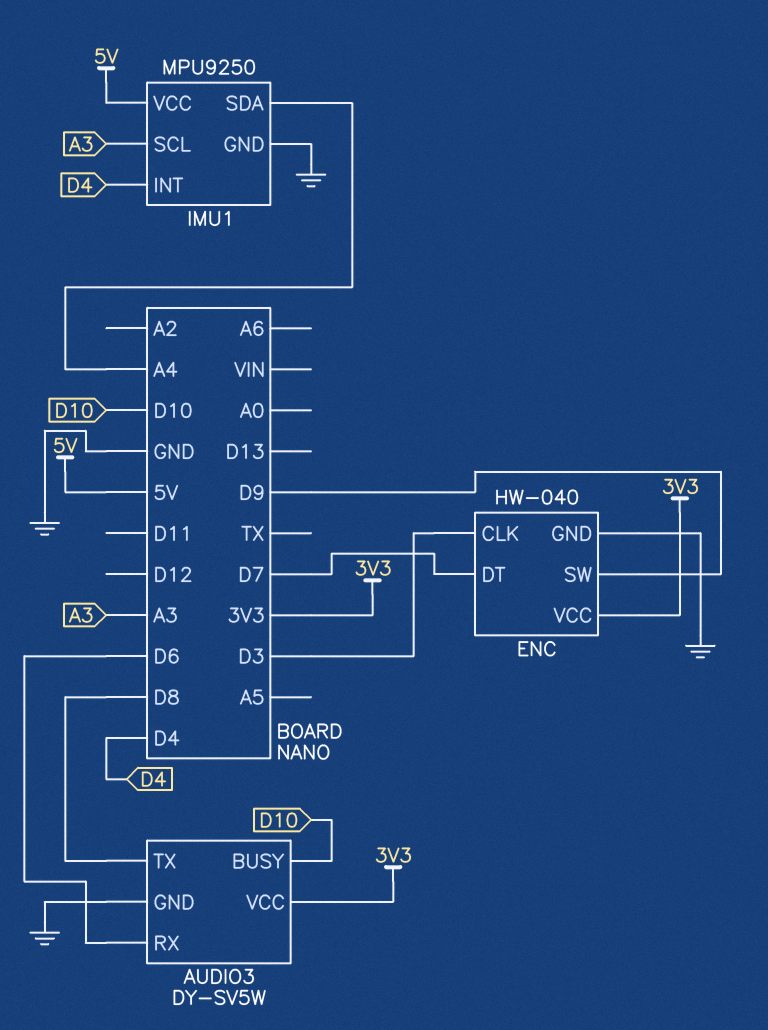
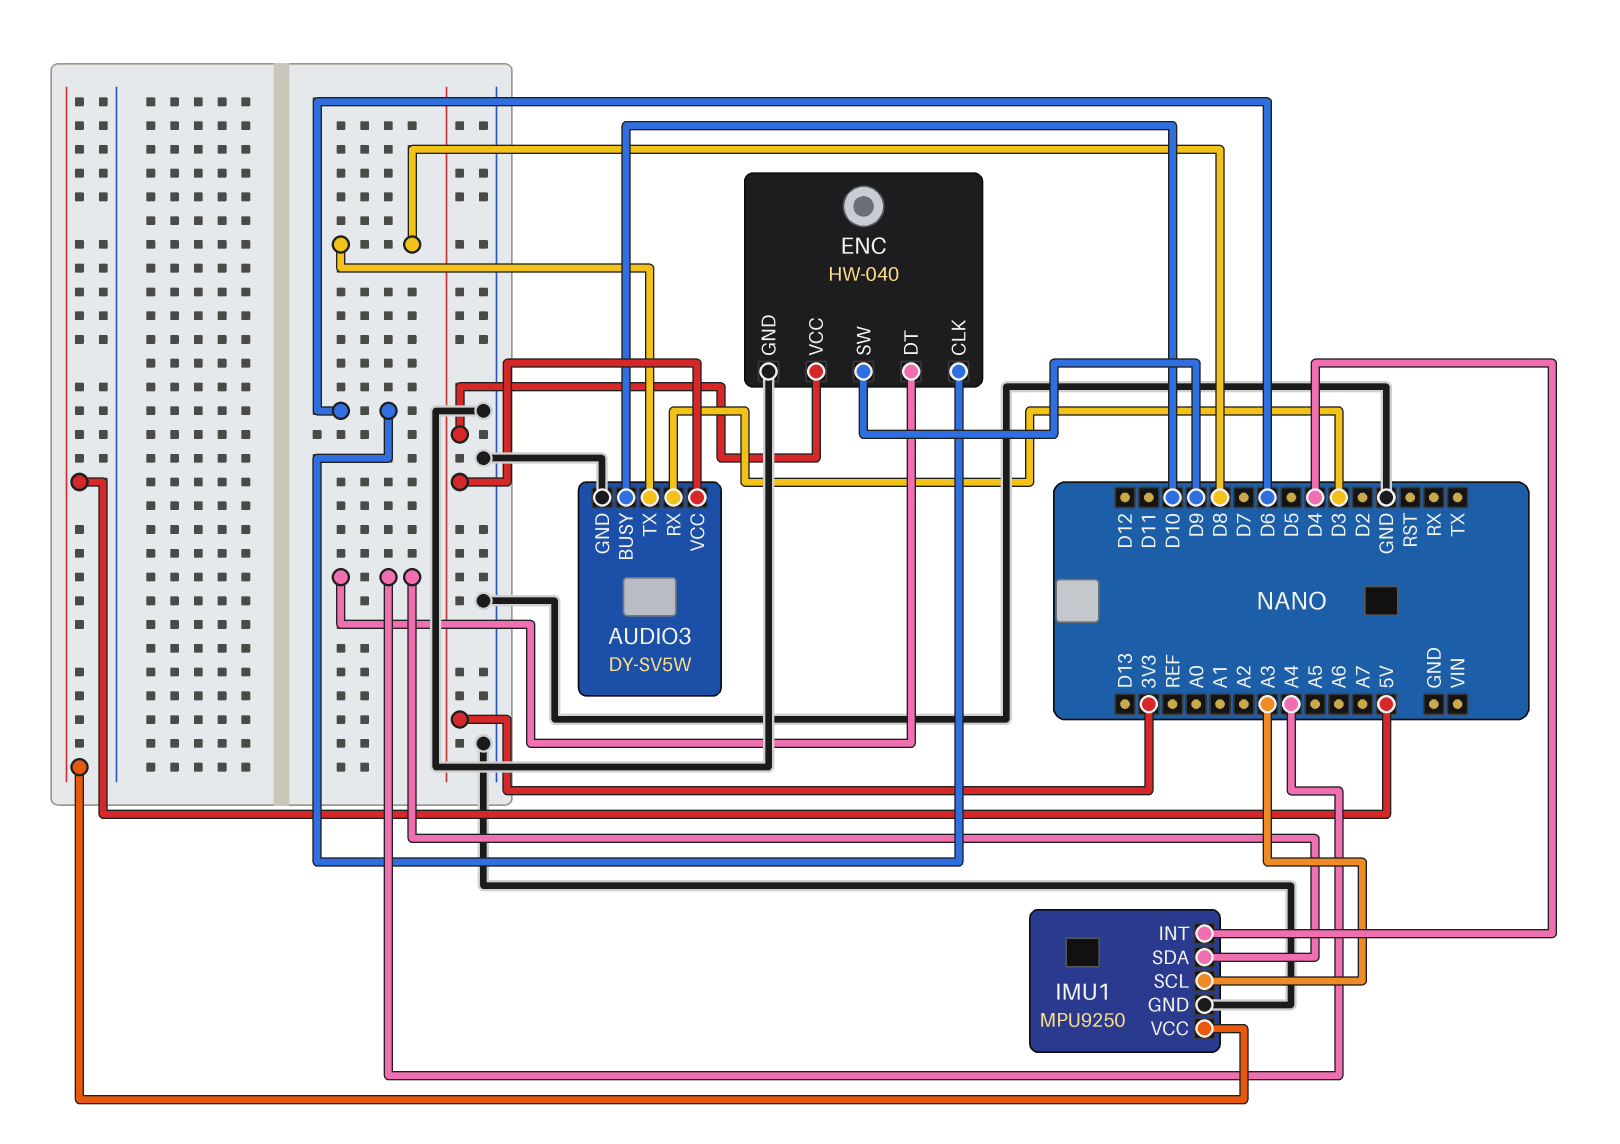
AUDIO3 pin RX: D6 -> D3
ENC pin CLK: D3 -> D6
ENC pin DT: D7 -> A4

